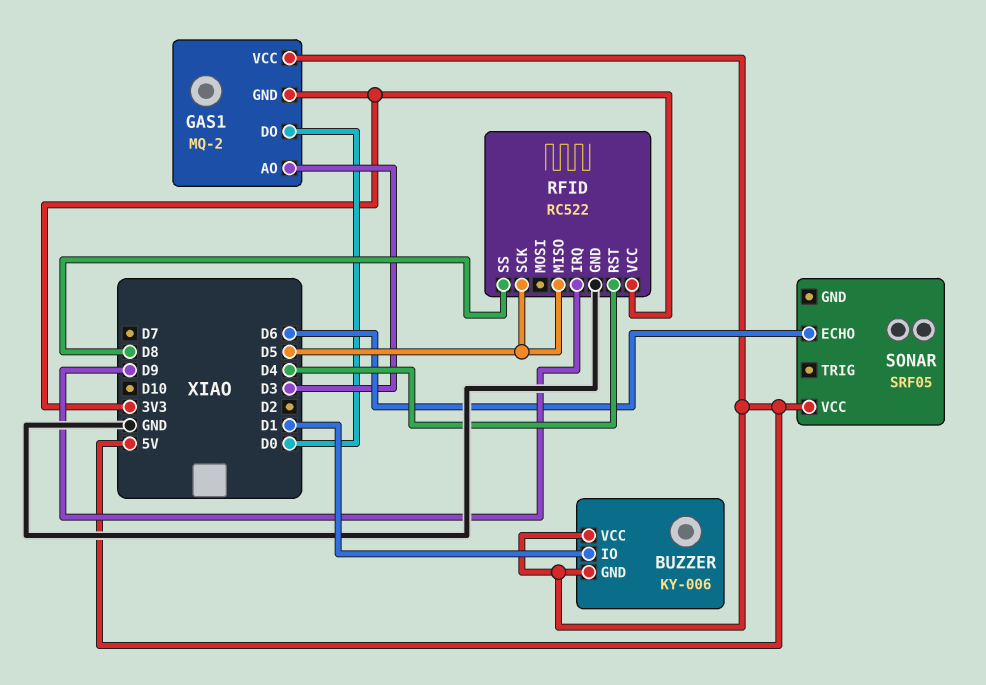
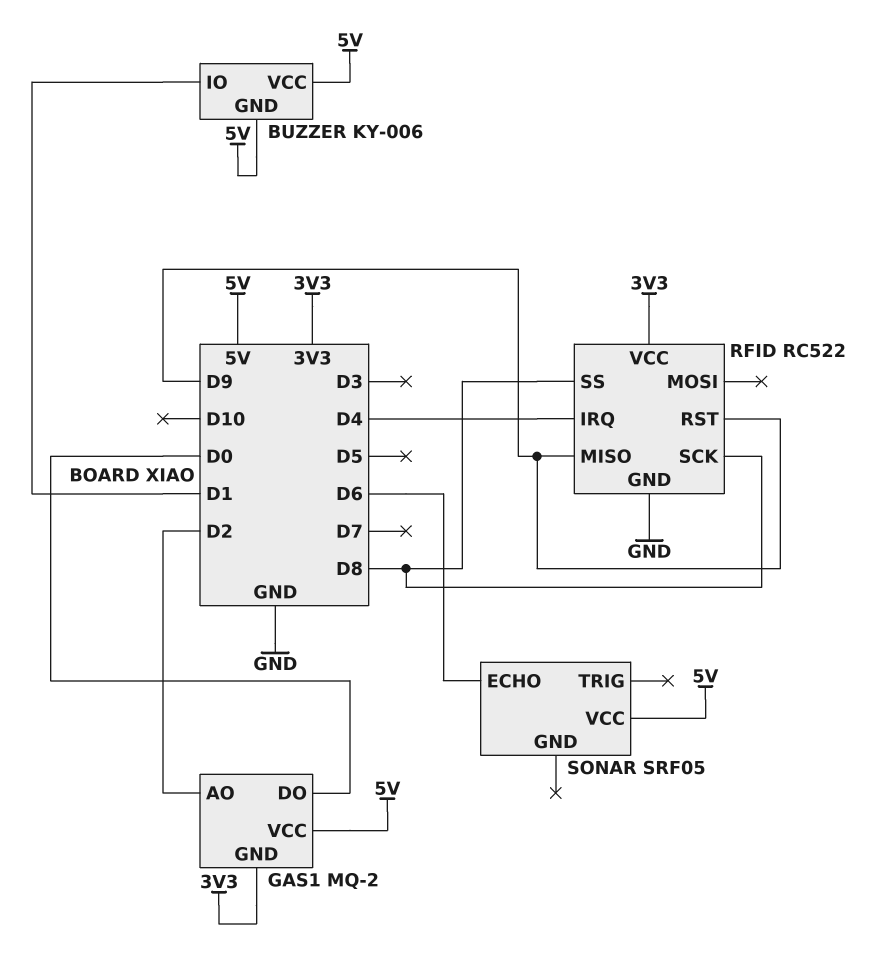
GAS1 pin AO: D3 -> D2
RFID pin IRQ: D9 -> D4
RFID pin MISO: D5 -> D9
RFID pin RST: D4 -> D9
RFID pin SCK: D5 -> D8

